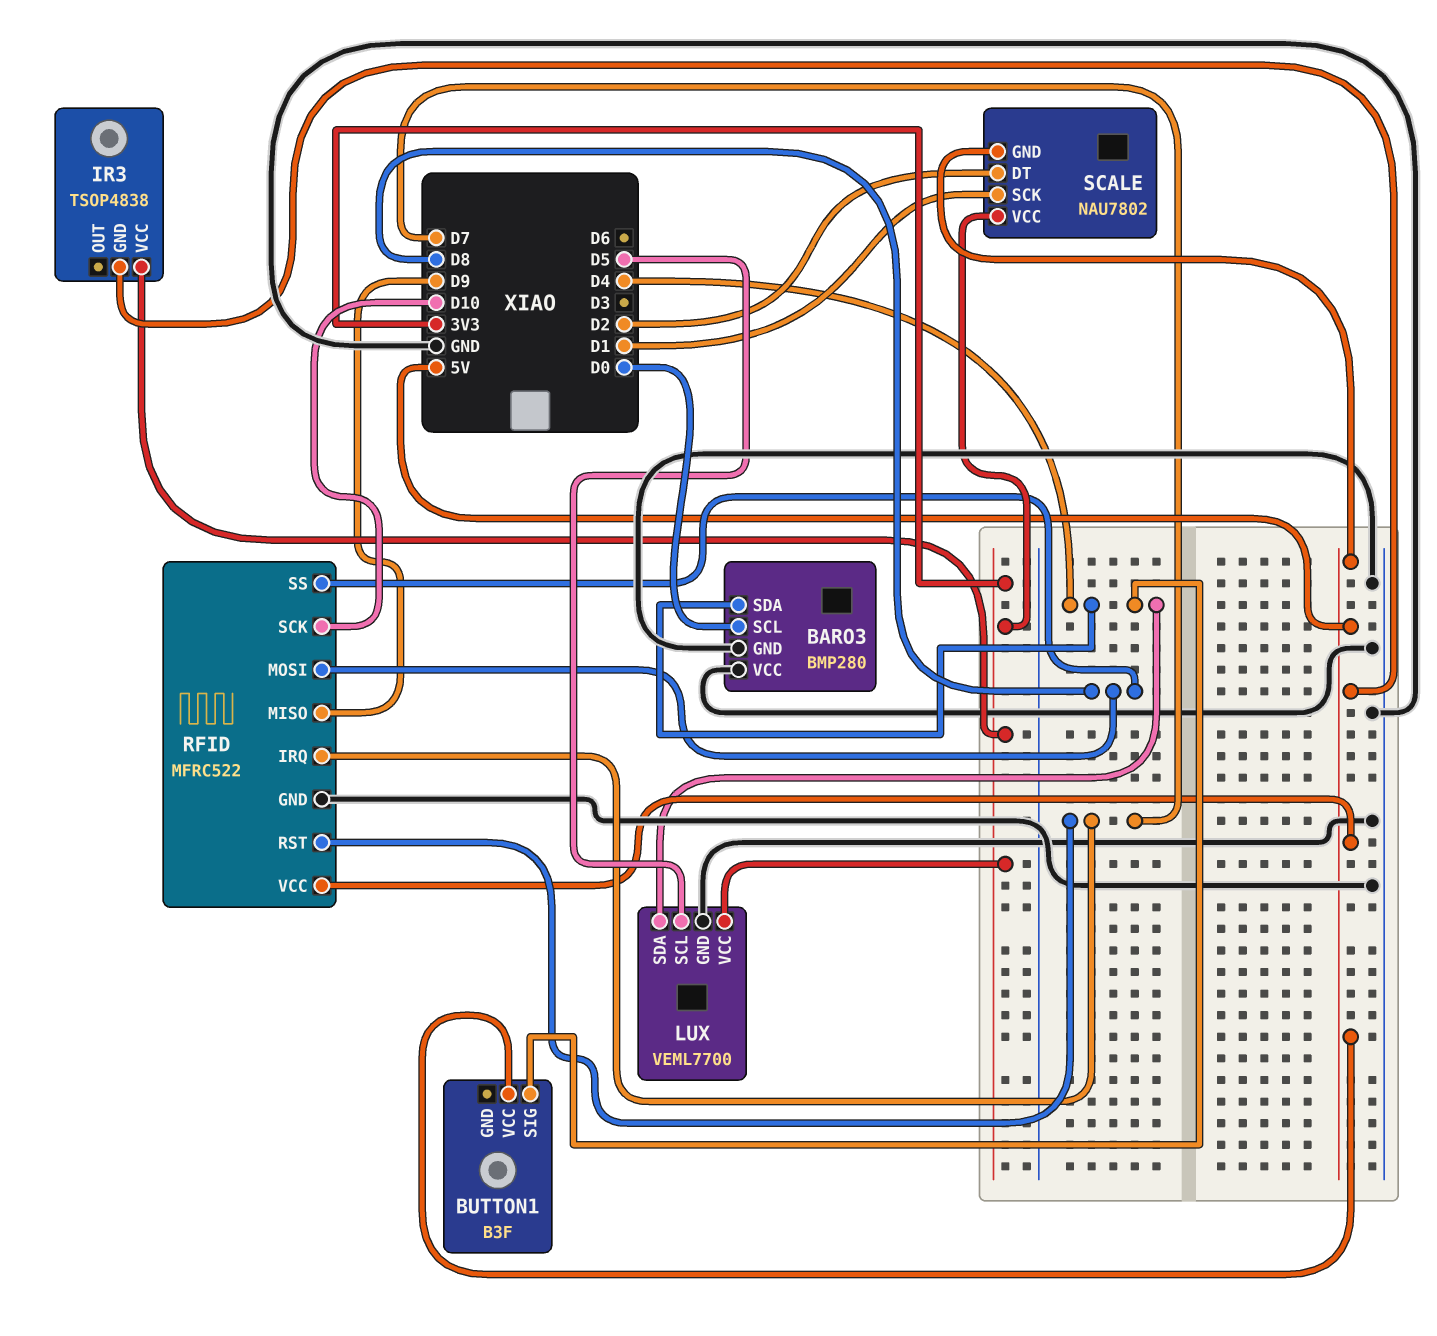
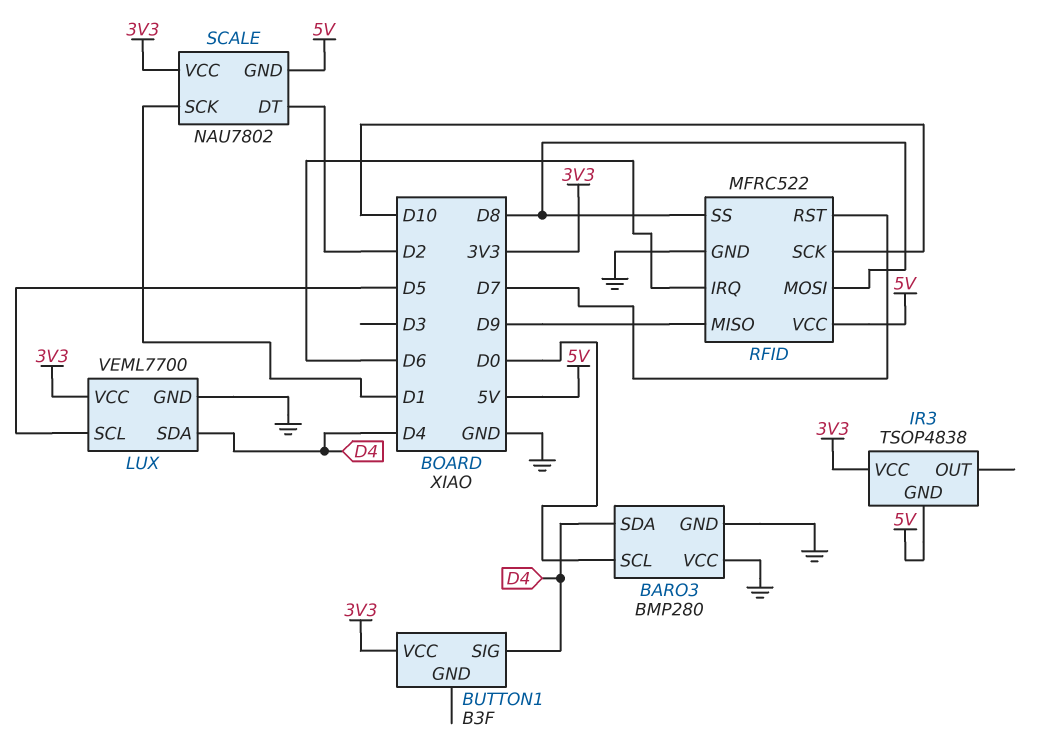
BUTTON1 pin VCC: 5V -> 3V3
RFID pin IRQ: D7 -> D6

